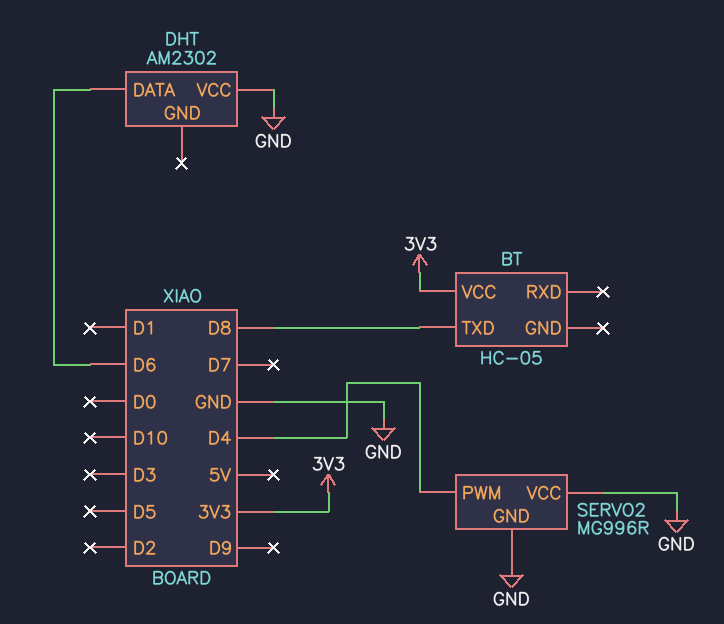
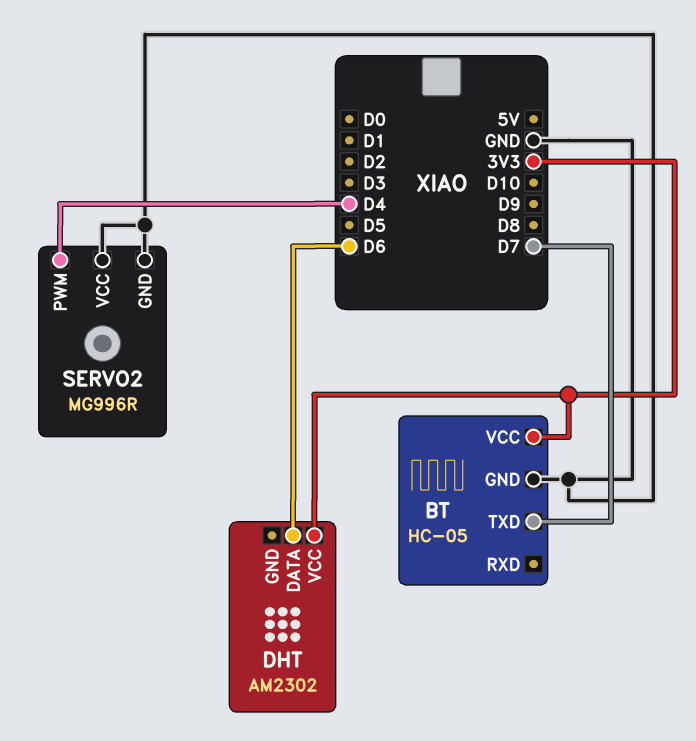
BT pin GND: none -> GND
BT pin TXD: D8 -> D7
DHT pin VCC: GND -> 3V3

